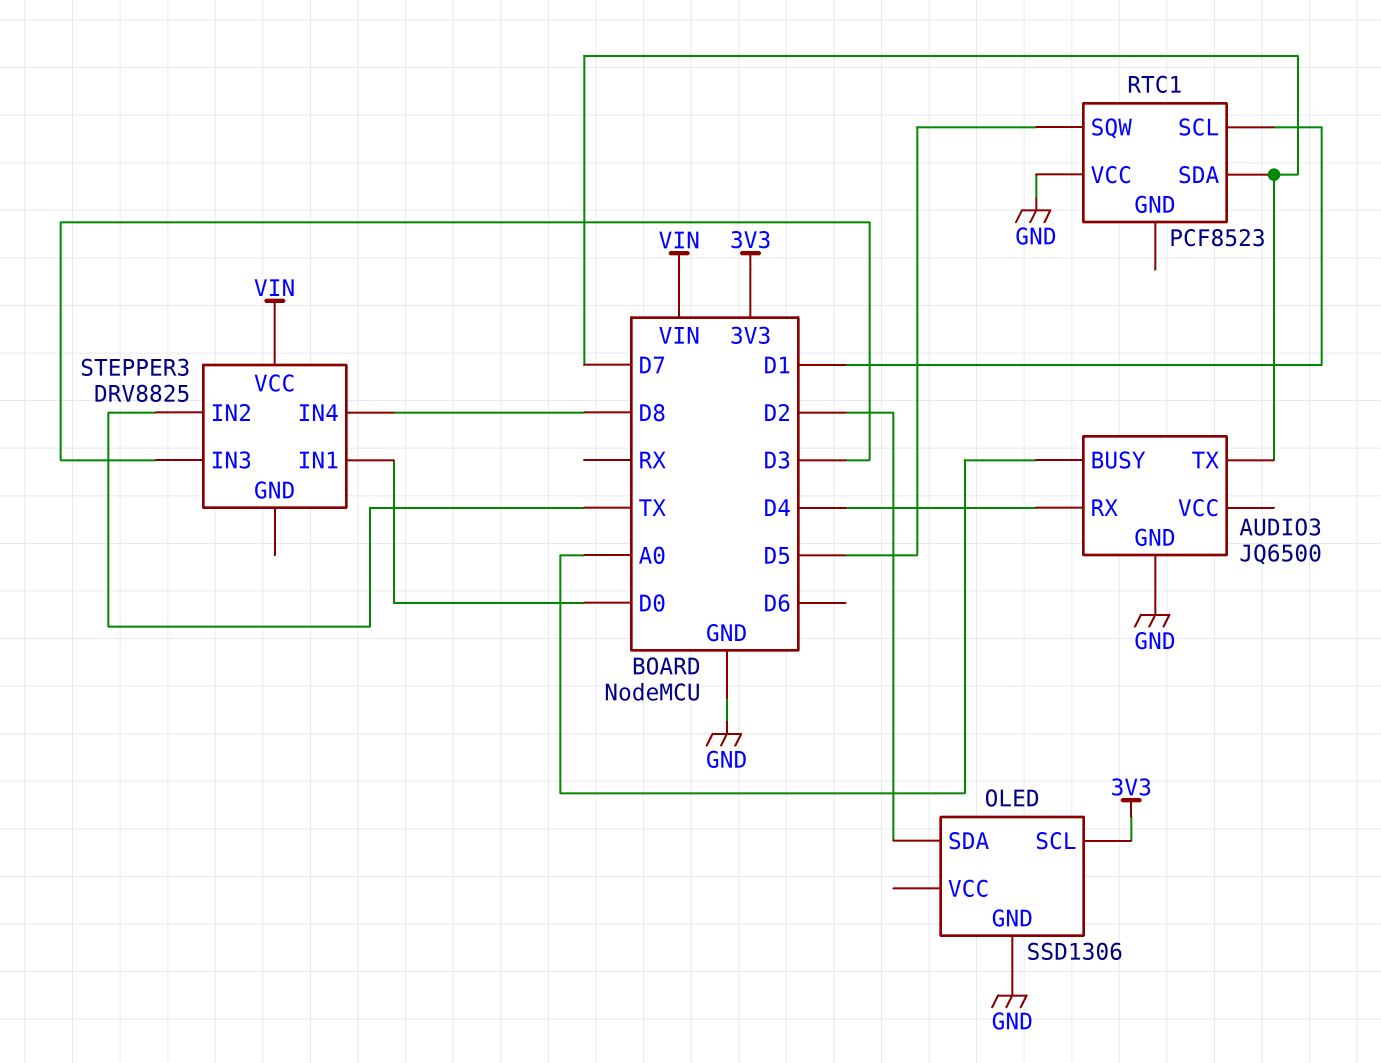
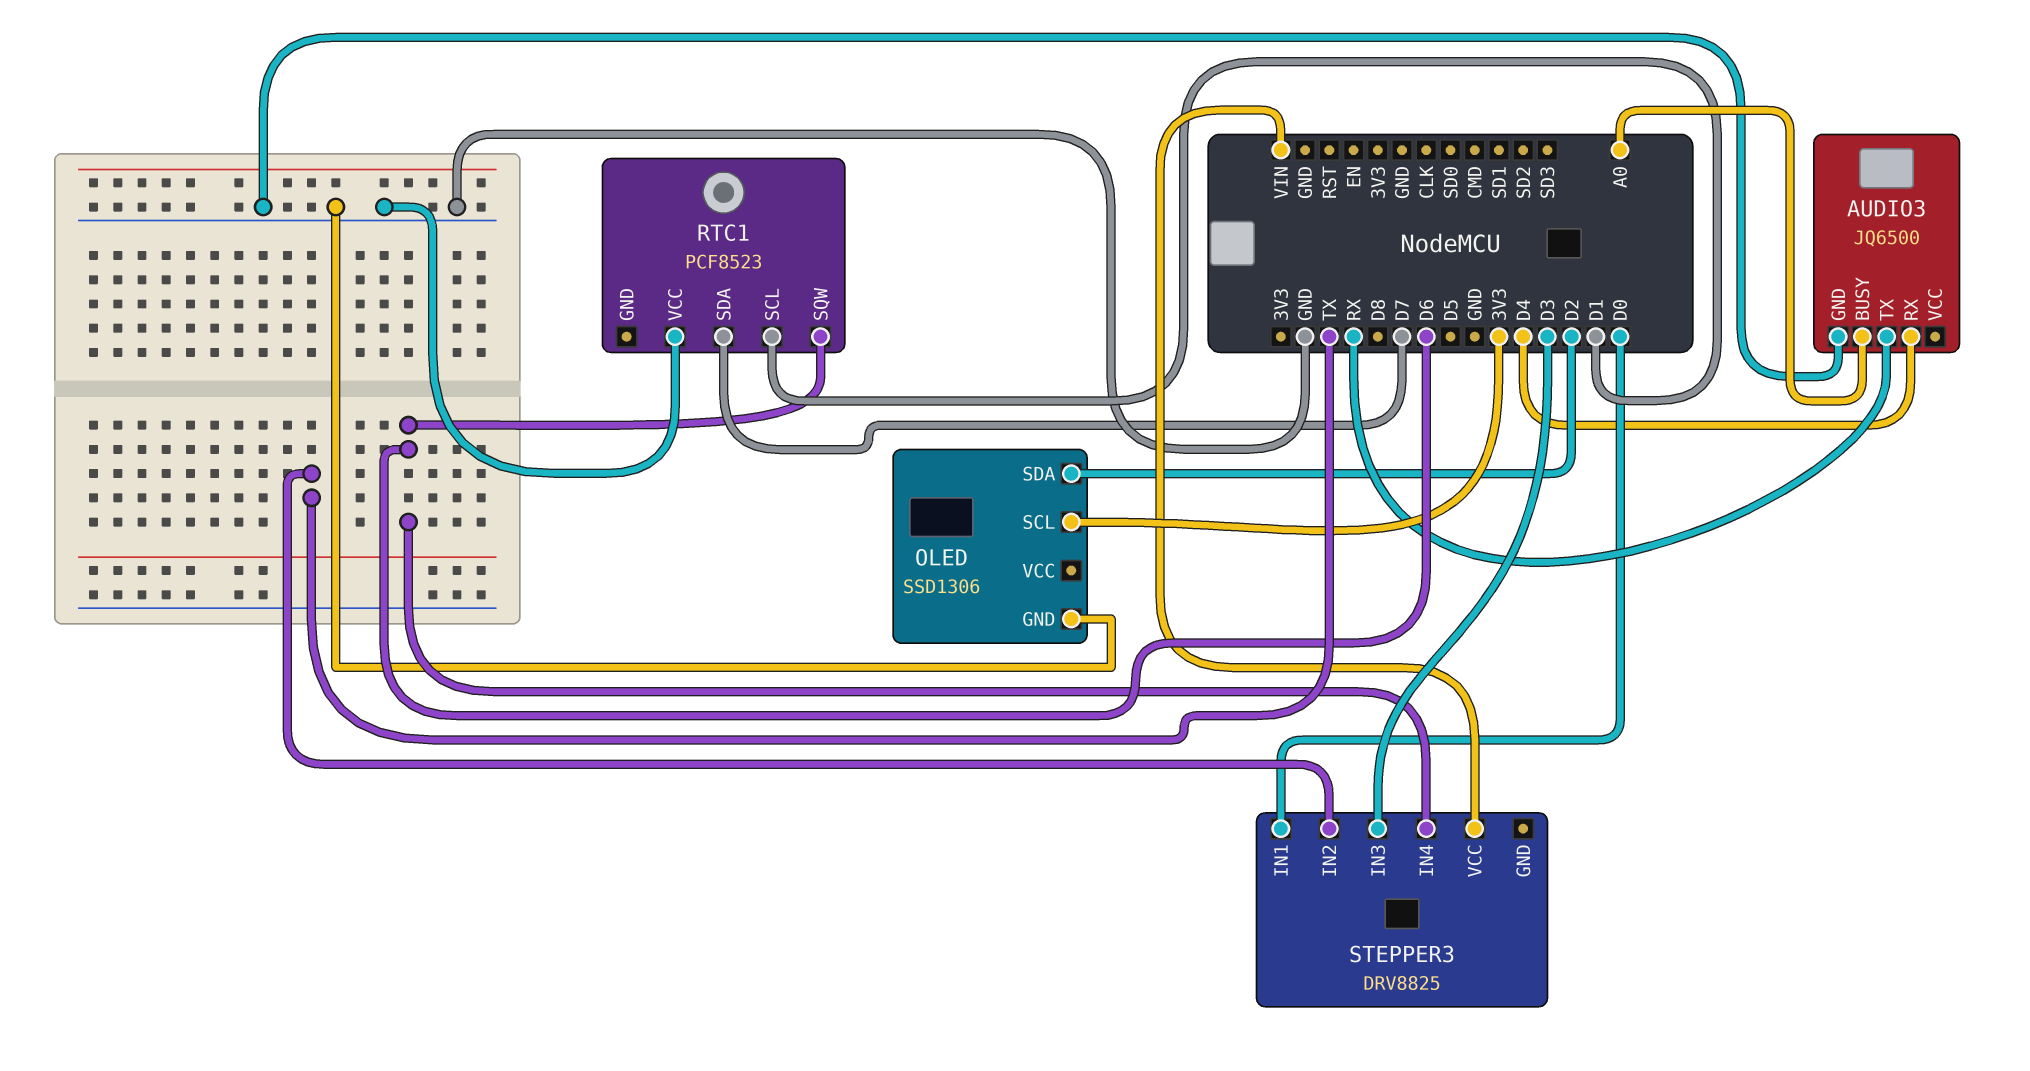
AUDIO3 pin TX: D7 -> RX
RTC1 pin SQW: D5 -> D6
STEPPER3 pin IN4: D8 -> D6

